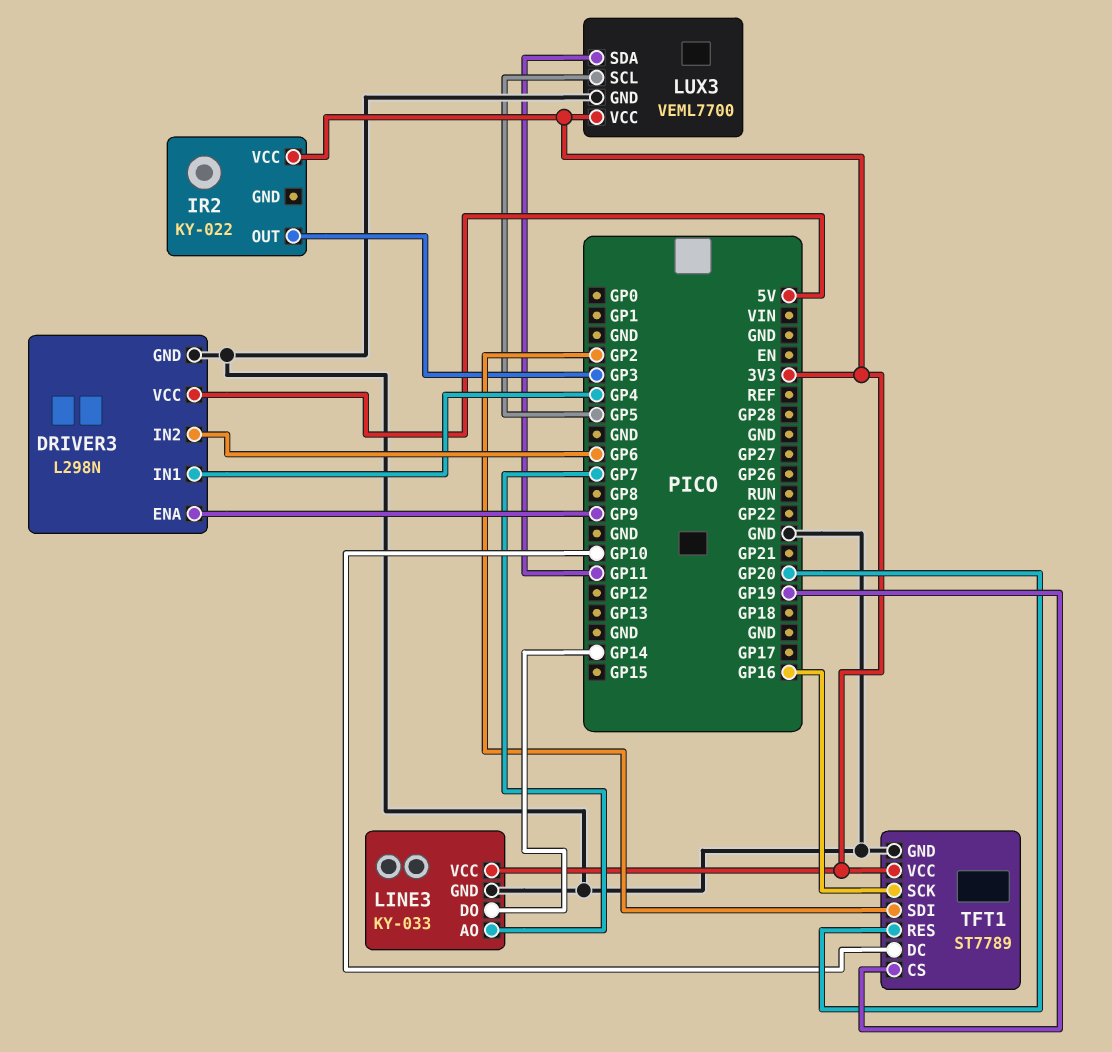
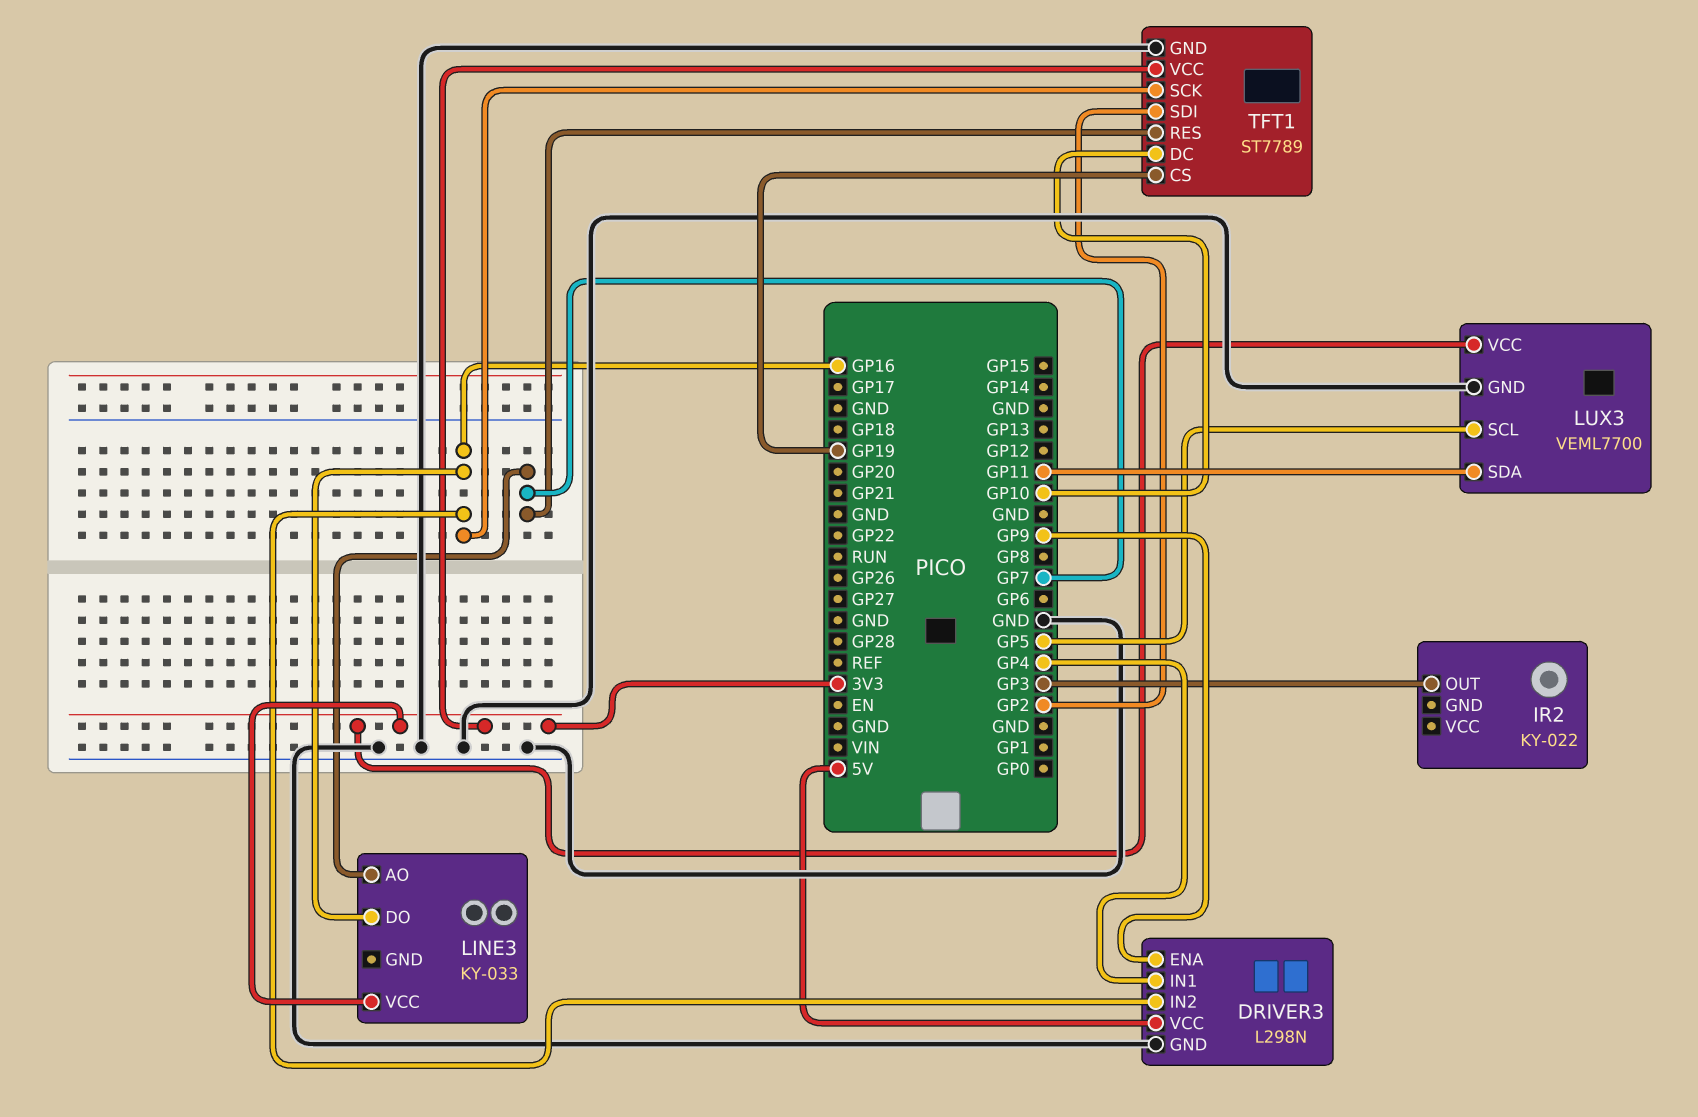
DRIVER3 pin IN2: GP6 -> GP16
IR2 pin VCC: 3V3 -> none
LINE3 pin DO: GP14 -> GP16
LINE3 pin GND: GND -> none
TFT1 pin RES: GP20 -> GP7

